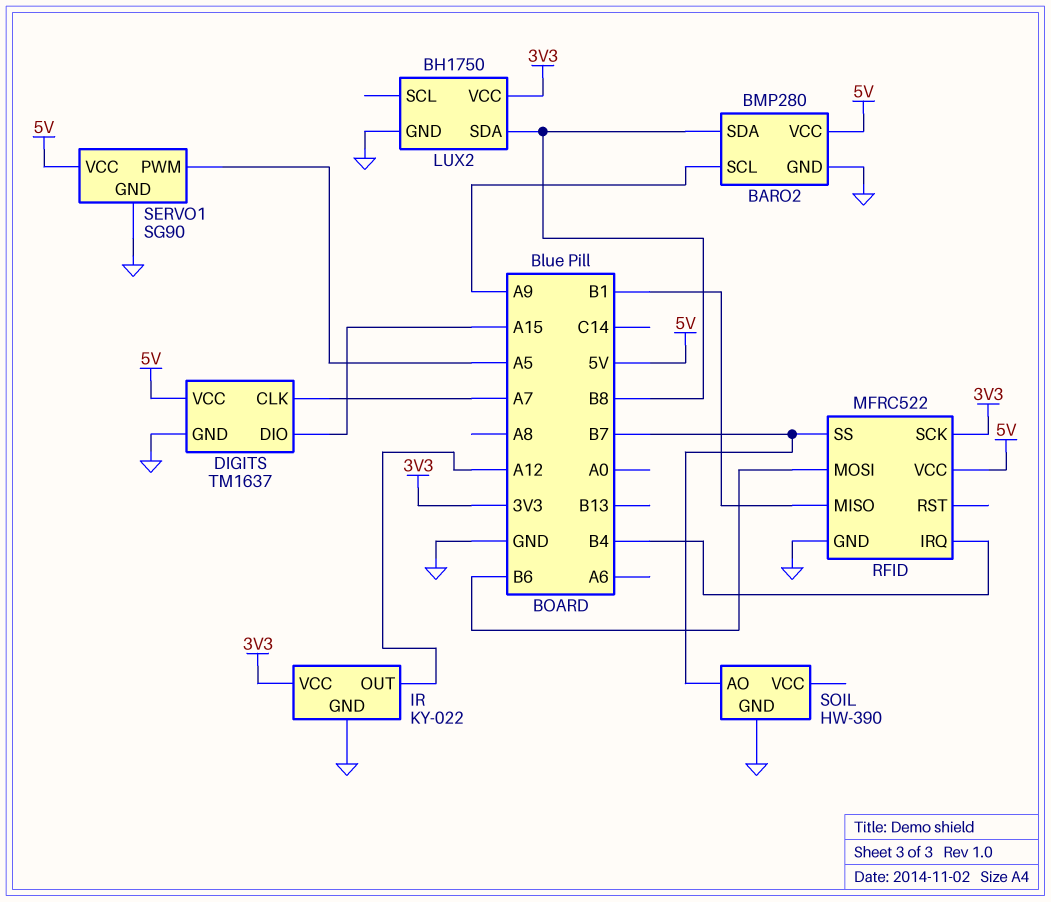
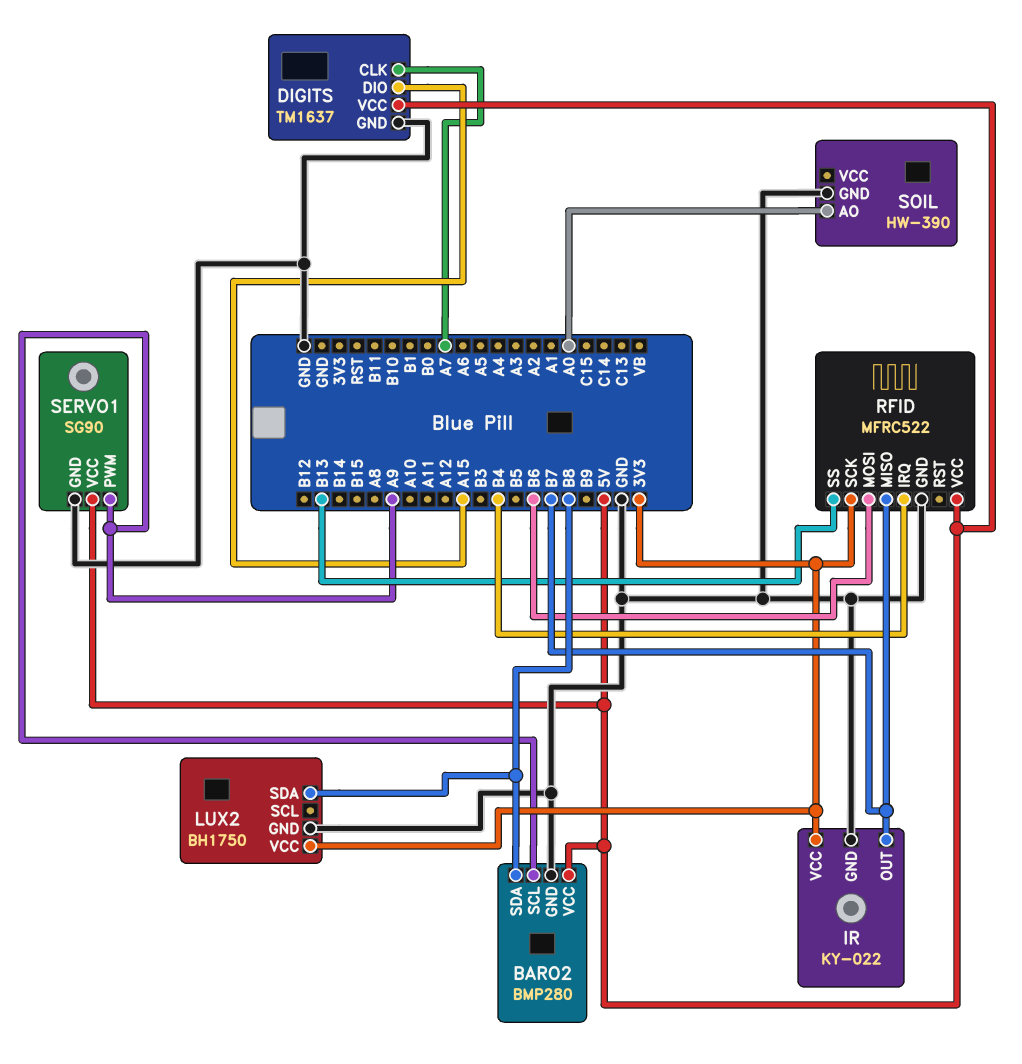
IR pin OUT: A12 -> B7
RFID pin MISO: B1 -> B7
RFID pin SS: B7 -> B13
SERVO1 pin PWM: A5 -> A9
SOIL pin AO: B7 -> A0

